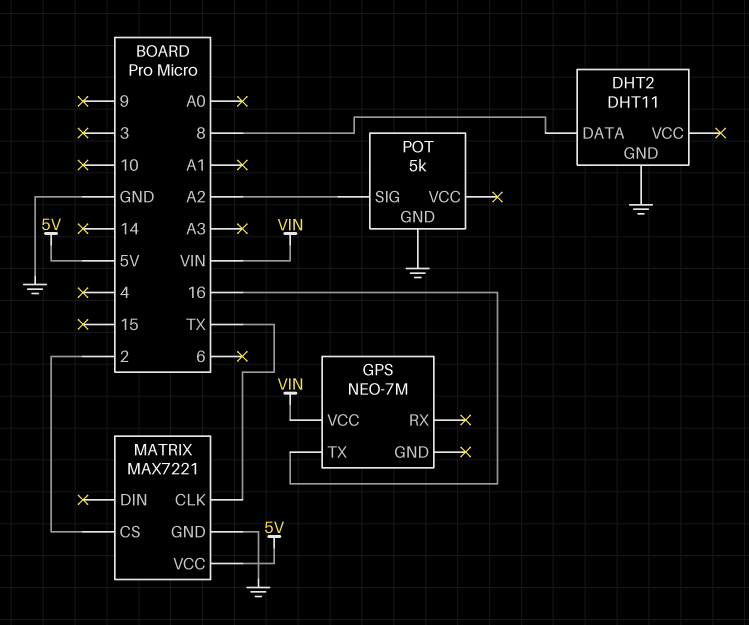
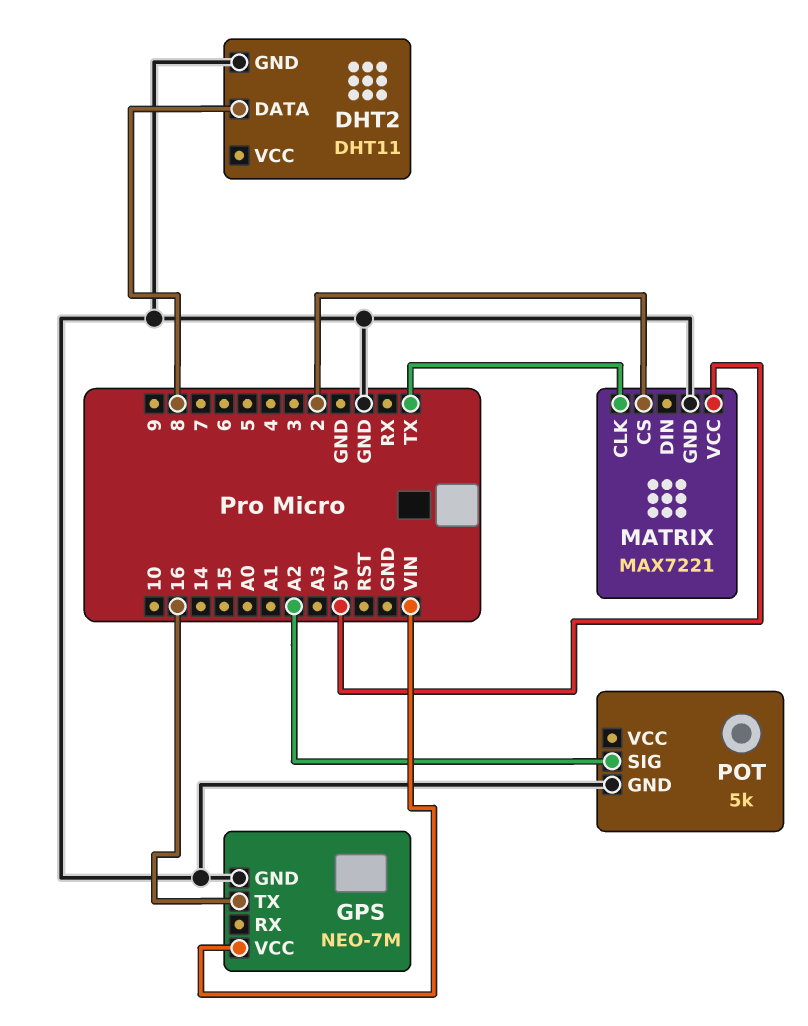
GPS pin GND: none -> GND

